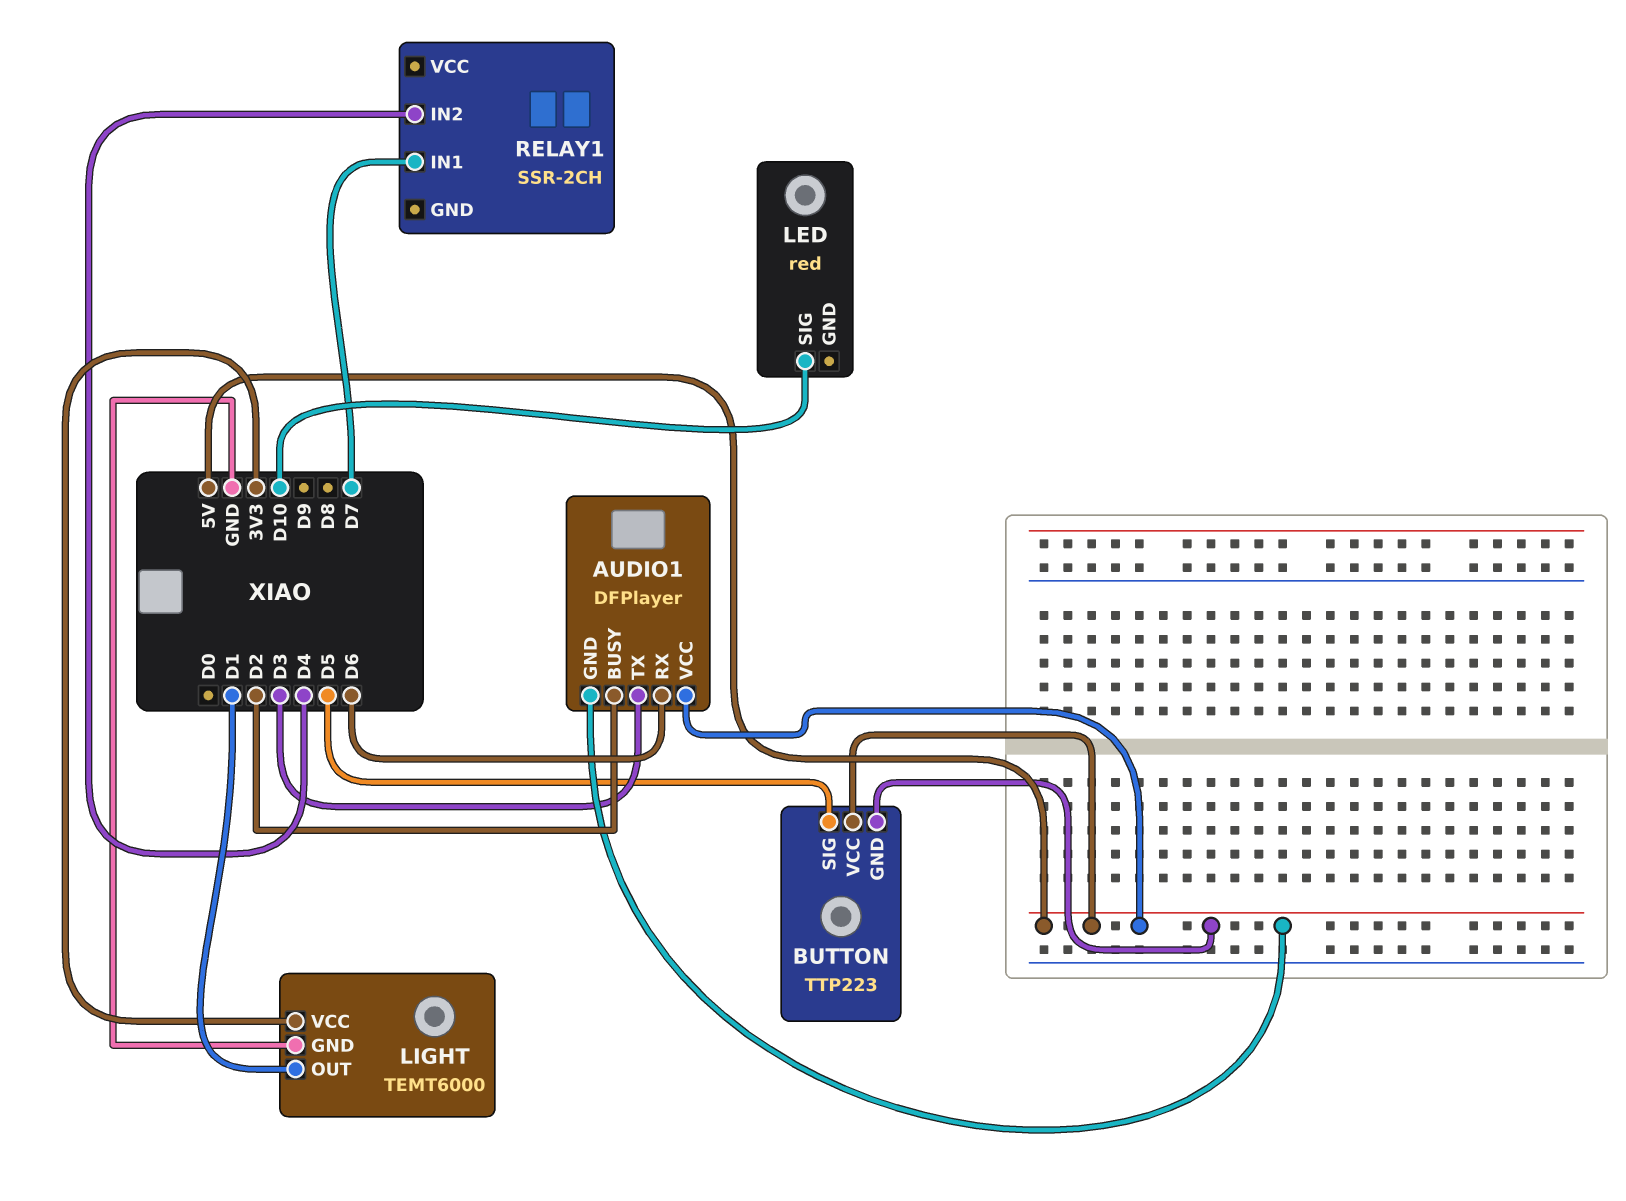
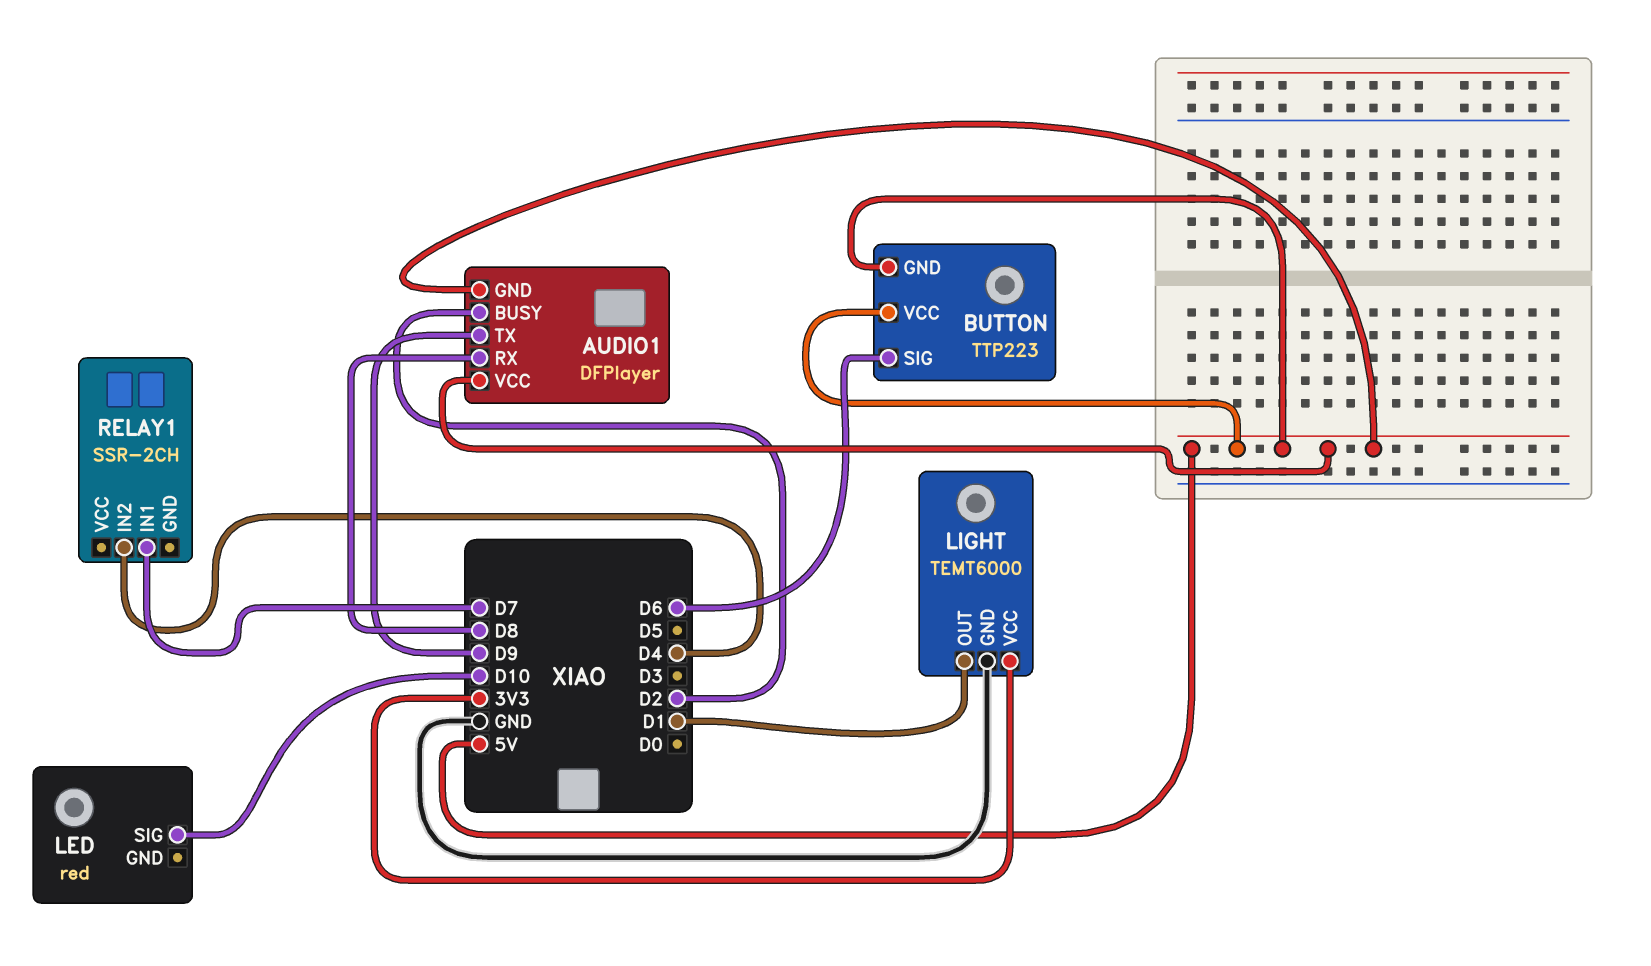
AUDIO1 pin RX: D6 -> D8
AUDIO1 pin TX: D3 -> D9
BUTTON pin SIG: D5 -> D6

